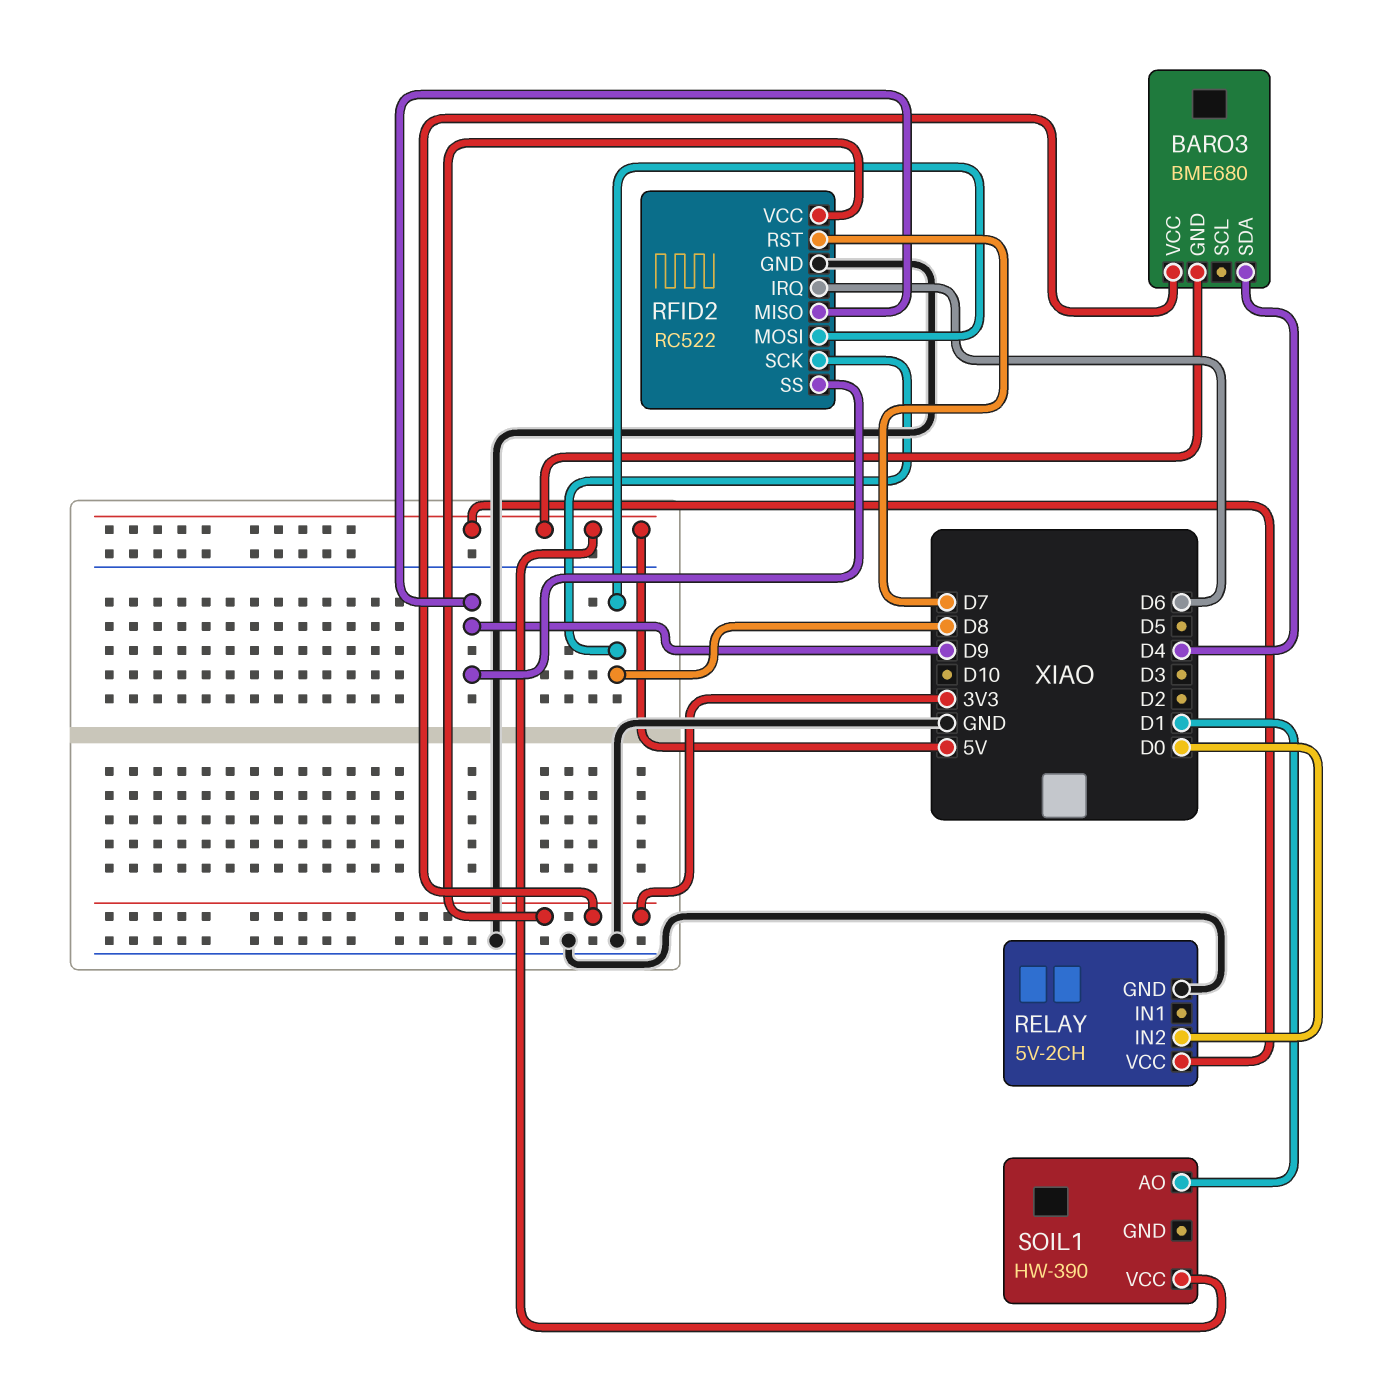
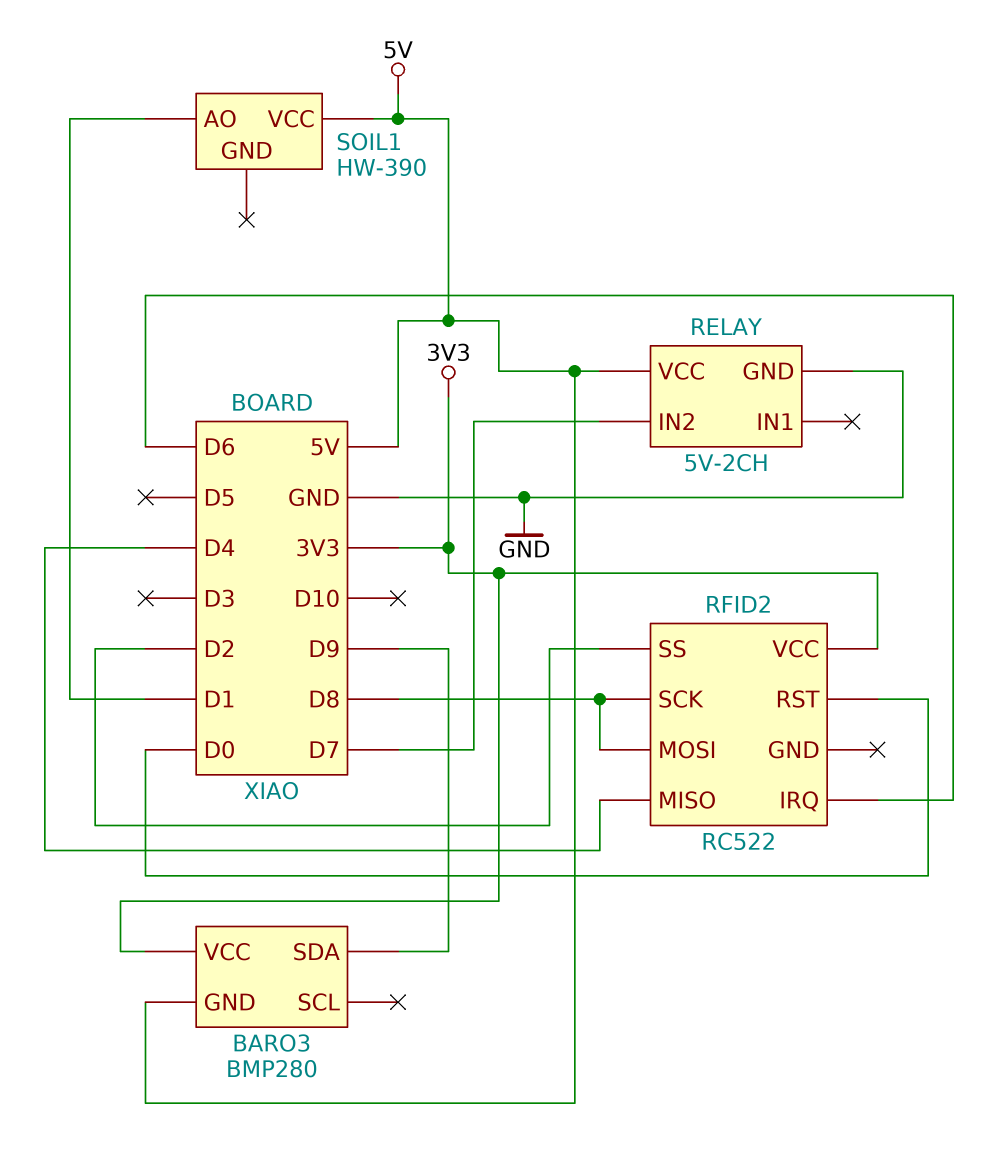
BARO3: BME680 -> BMP280
BARO3 pin SDA: D4 -> D9
RELAY pin IN2: D0 -> D7
RFID2 pin GND: GND -> none
RFID2 pin MISO: D9 -> D4
RFID2 pin RST: D7 -> D0
RFID2 pin SS: D9 -> D2

